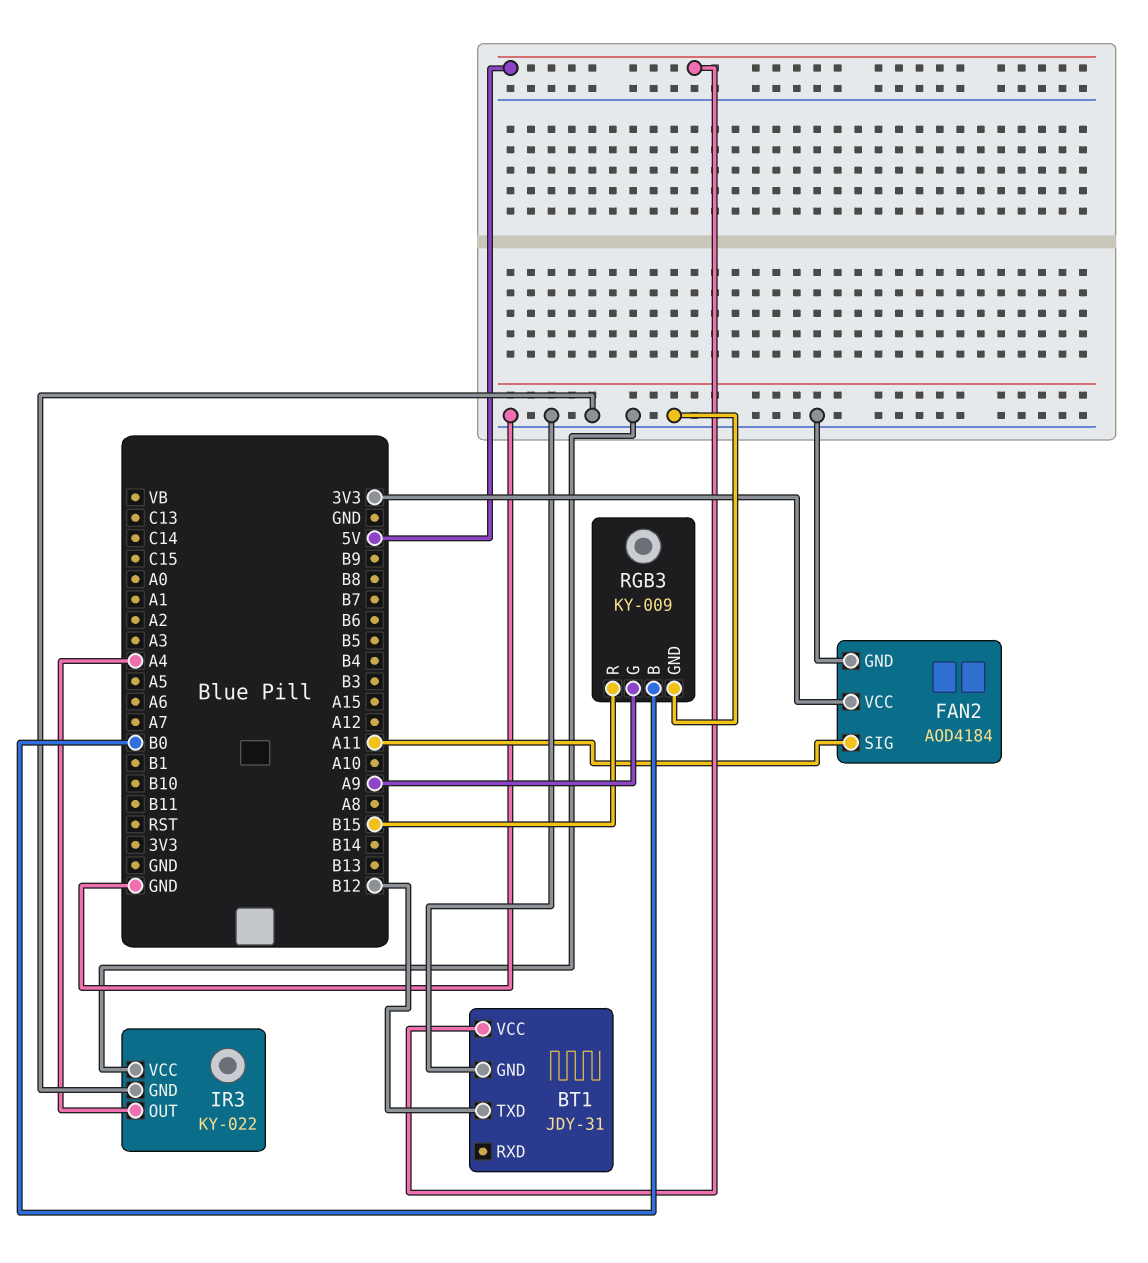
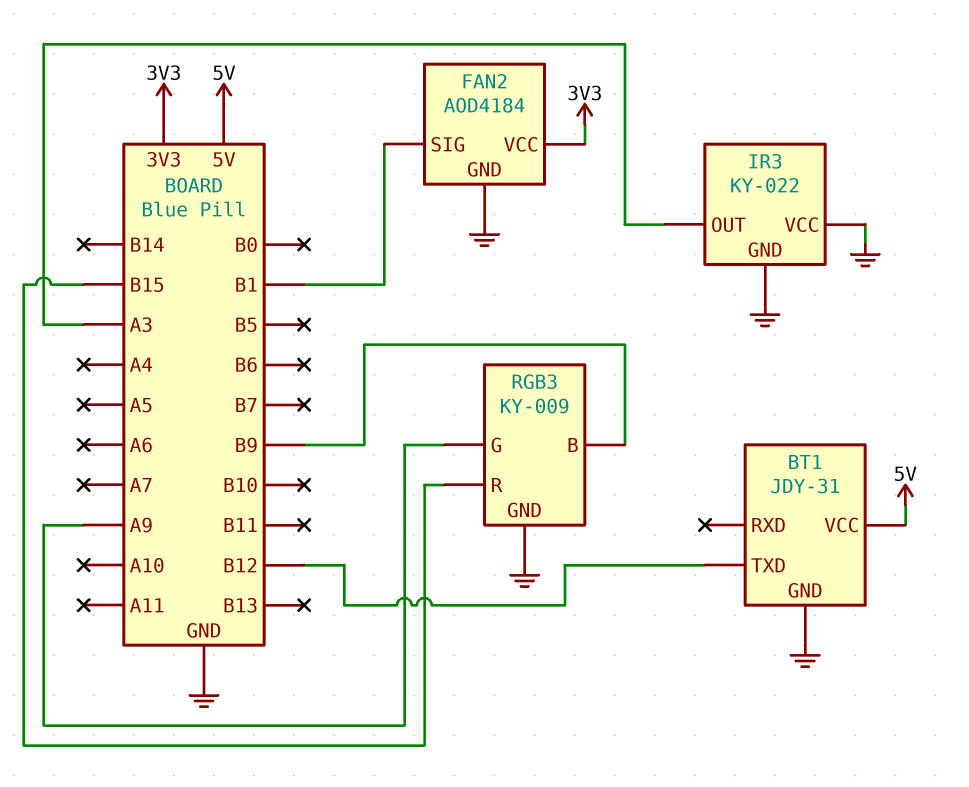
FAN2 pin SIG: A11 -> B1
IR3 pin OUT: A4 -> A3
RGB3 pin B: B0 -> B9

